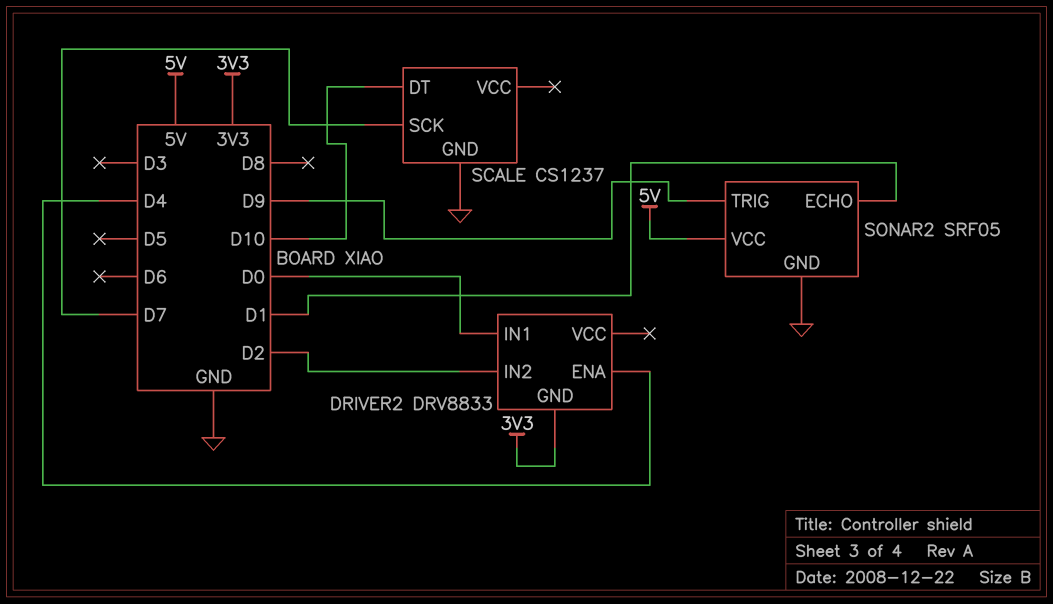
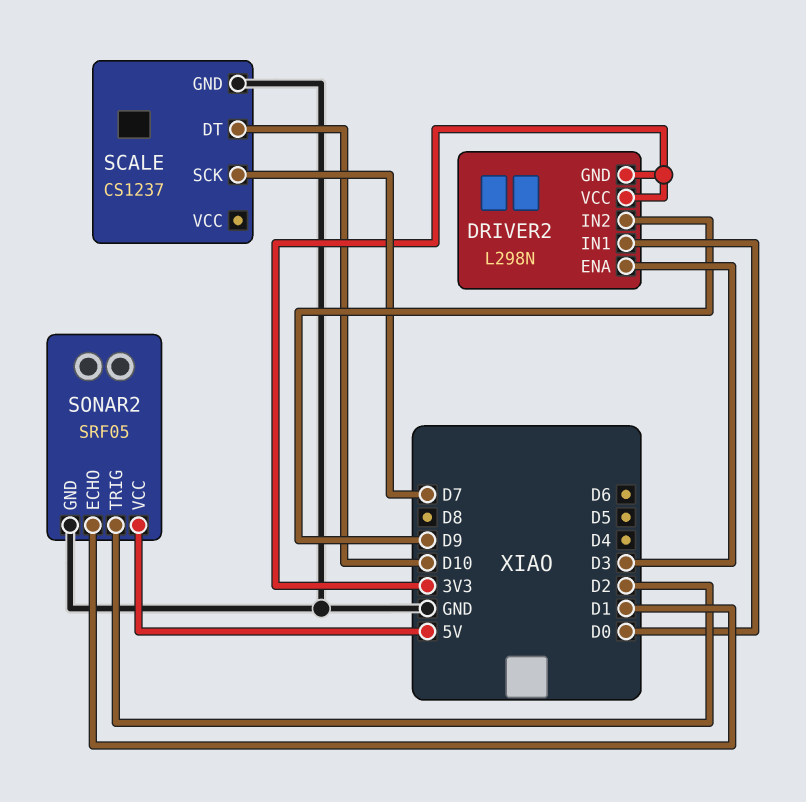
DRIVER2: DRV8833 -> L298N
DRIVER2 pin ENA: D4 -> D3
DRIVER2 pin IN2: D2 -> D9
DRIVER2 pin VCC: none -> 3V3
SONAR2 pin TRIG: D9 -> D2

